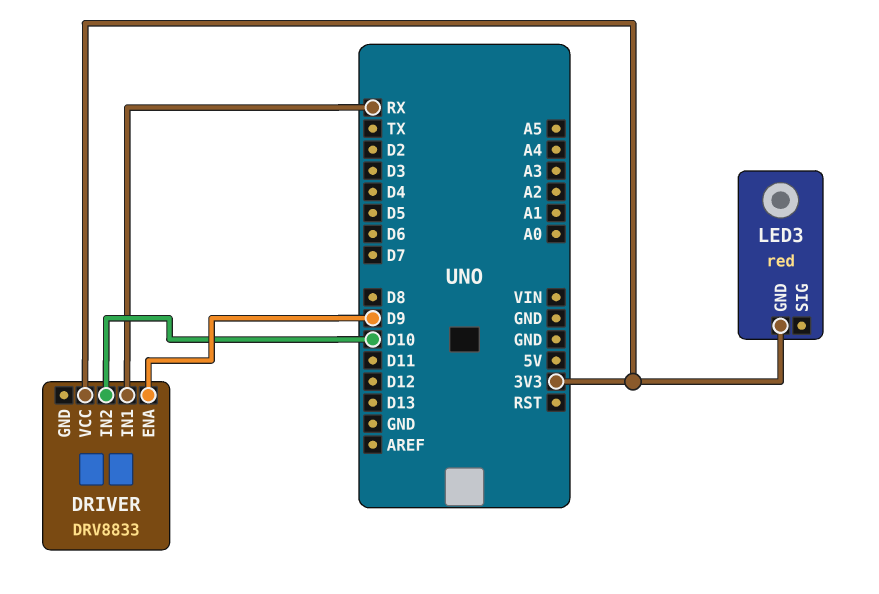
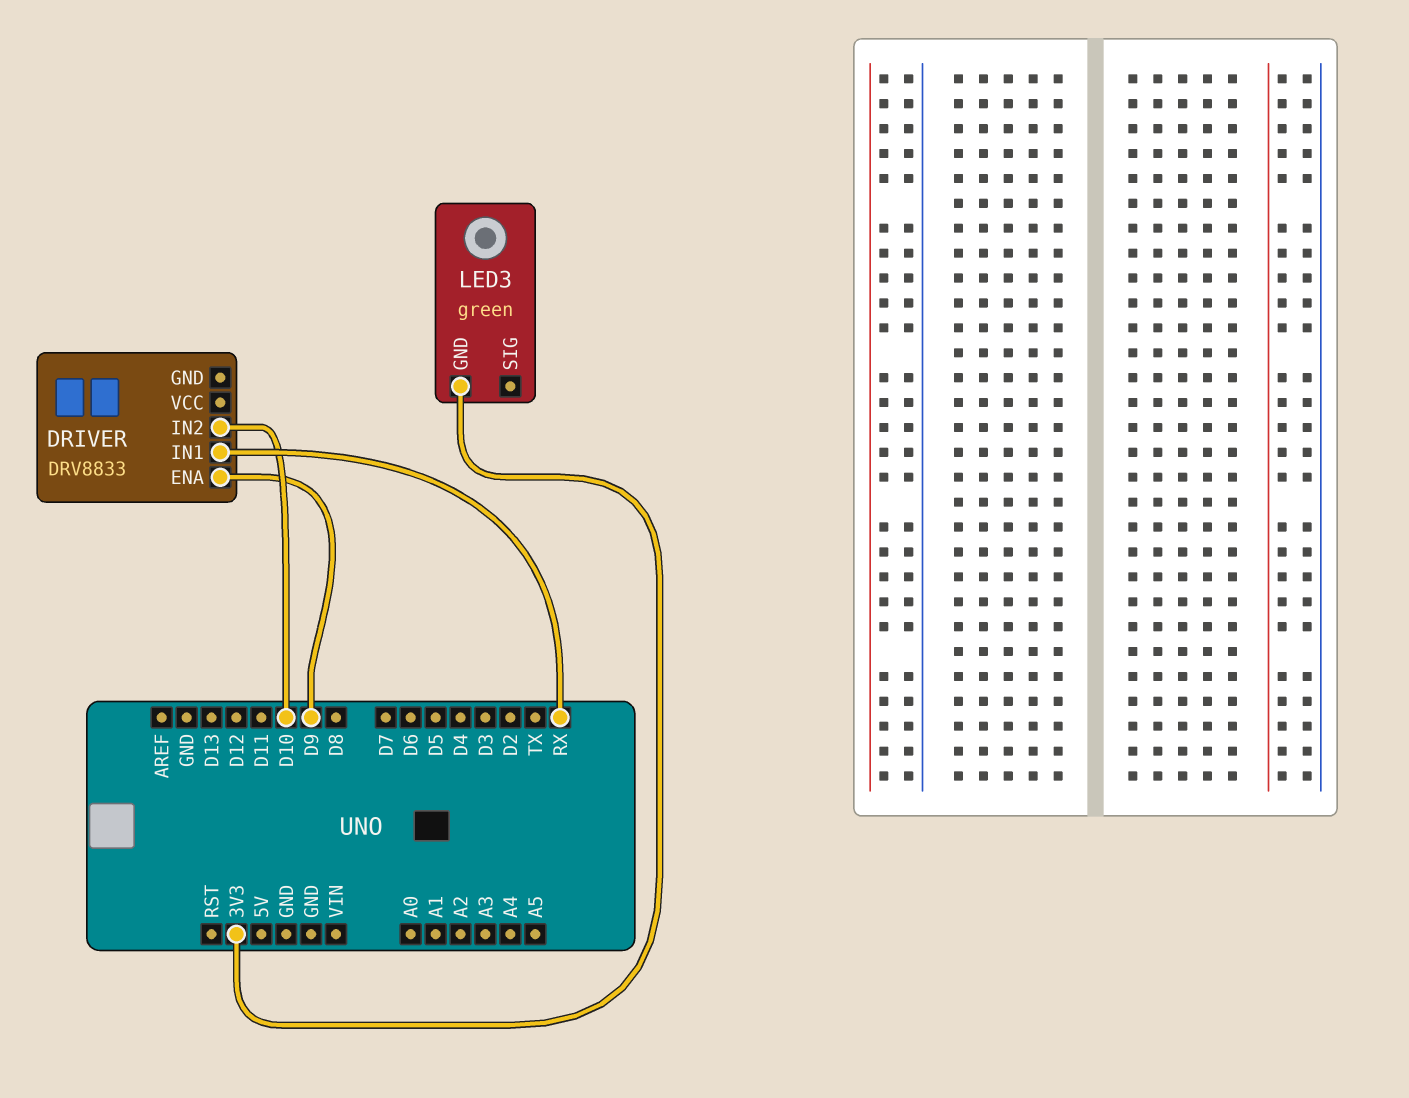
DRIVER pin VCC: 3V3 -> none
LED3: red -> green

